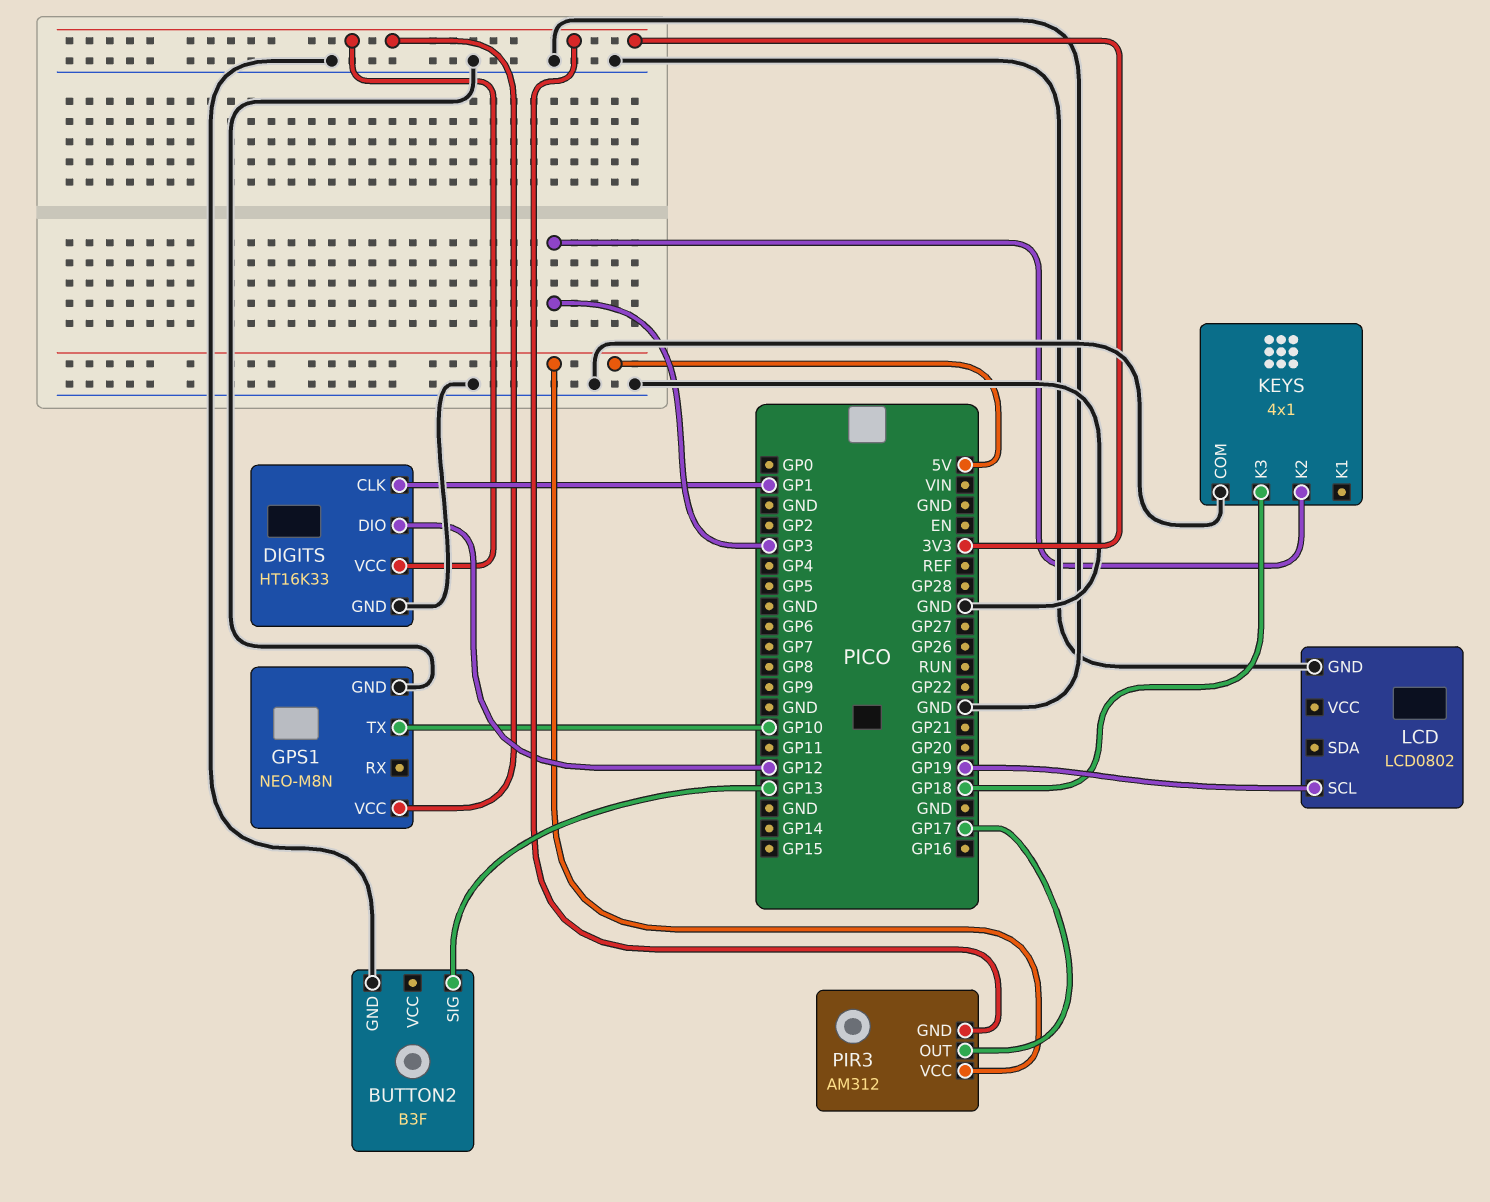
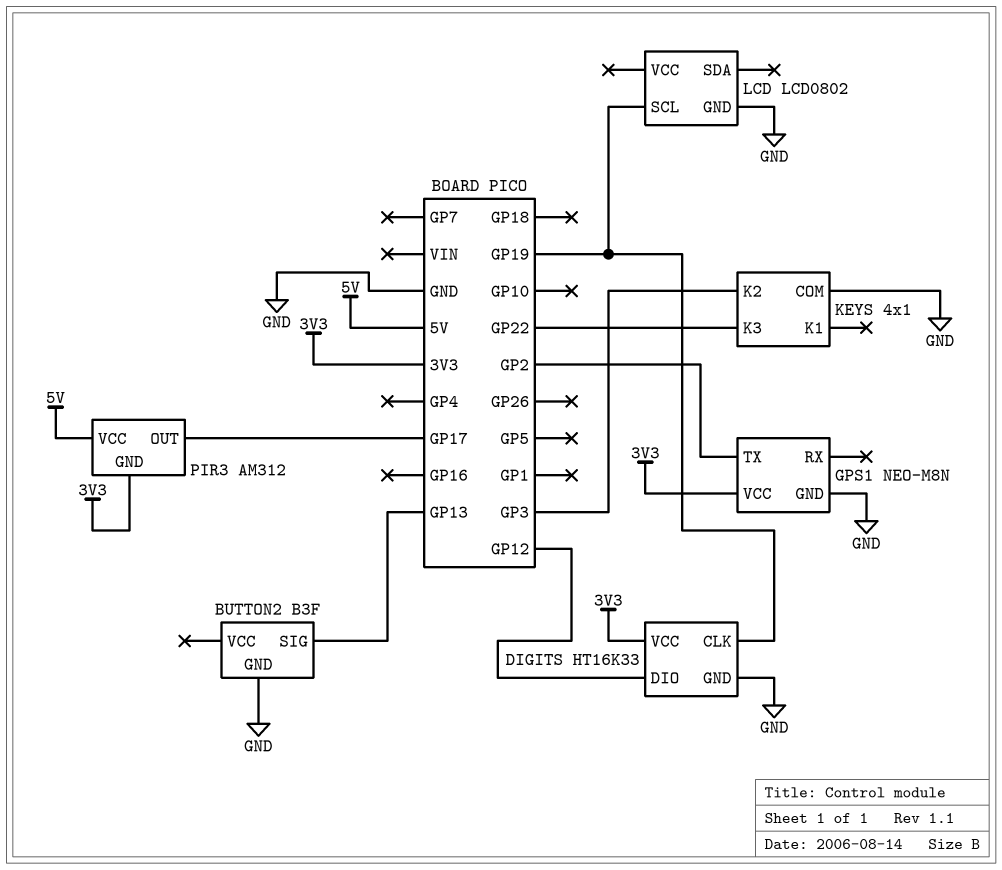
DIGITS pin CLK: GP1 -> GP19
GPS1 pin TX: GP10 -> GP2
KEYS pin K3: GP18 -> GP22

